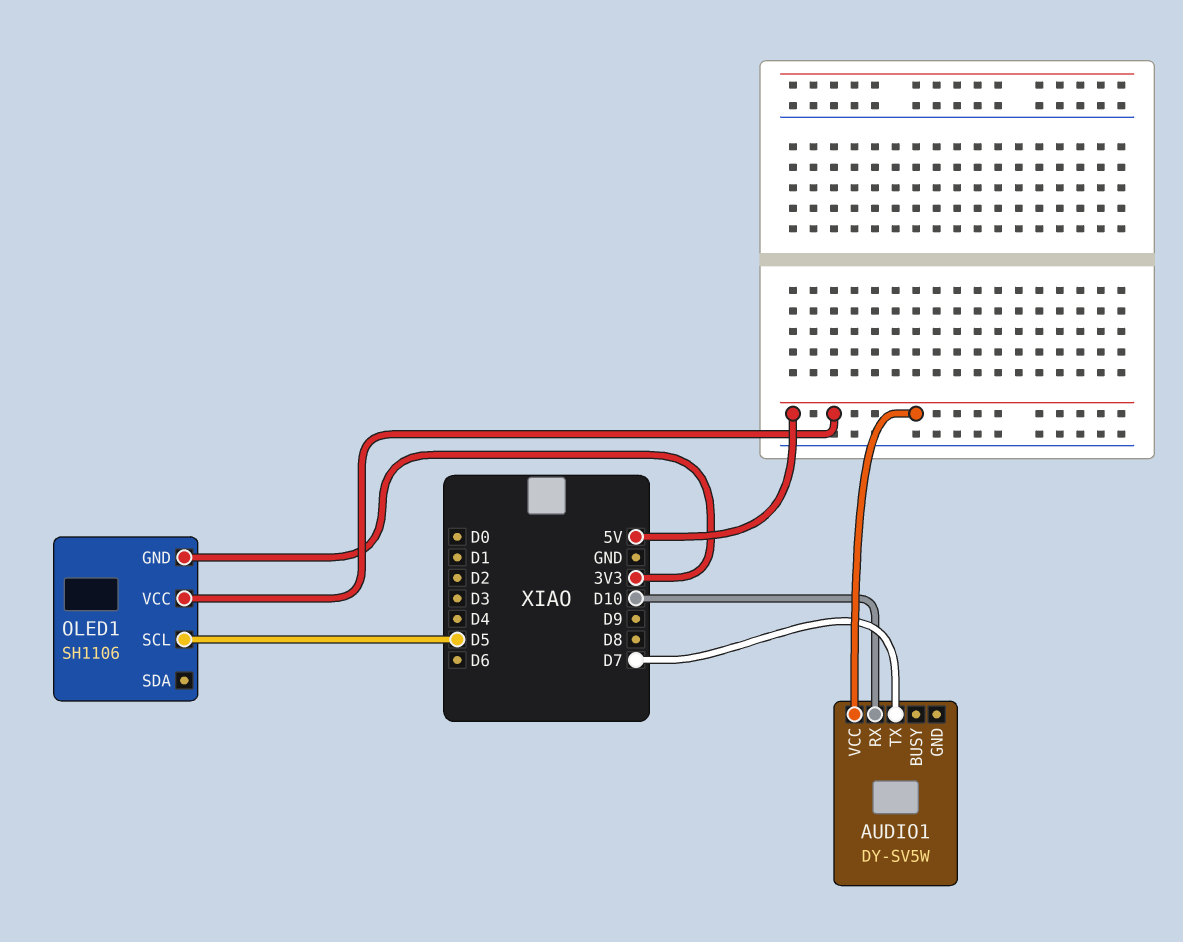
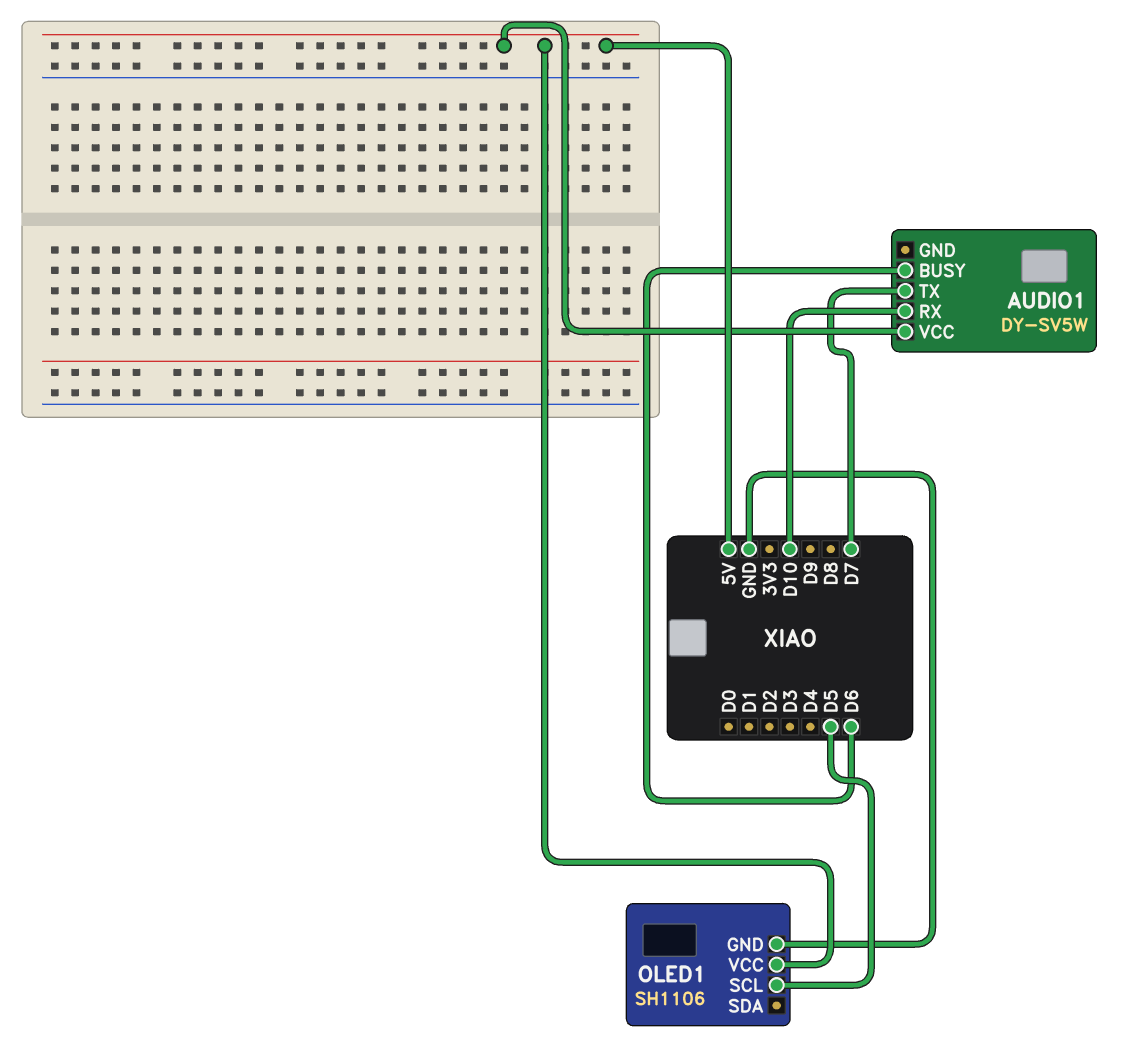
AUDIO1 pin BUSY: none -> D6
OLED1 pin GND: 3V3 -> GND

